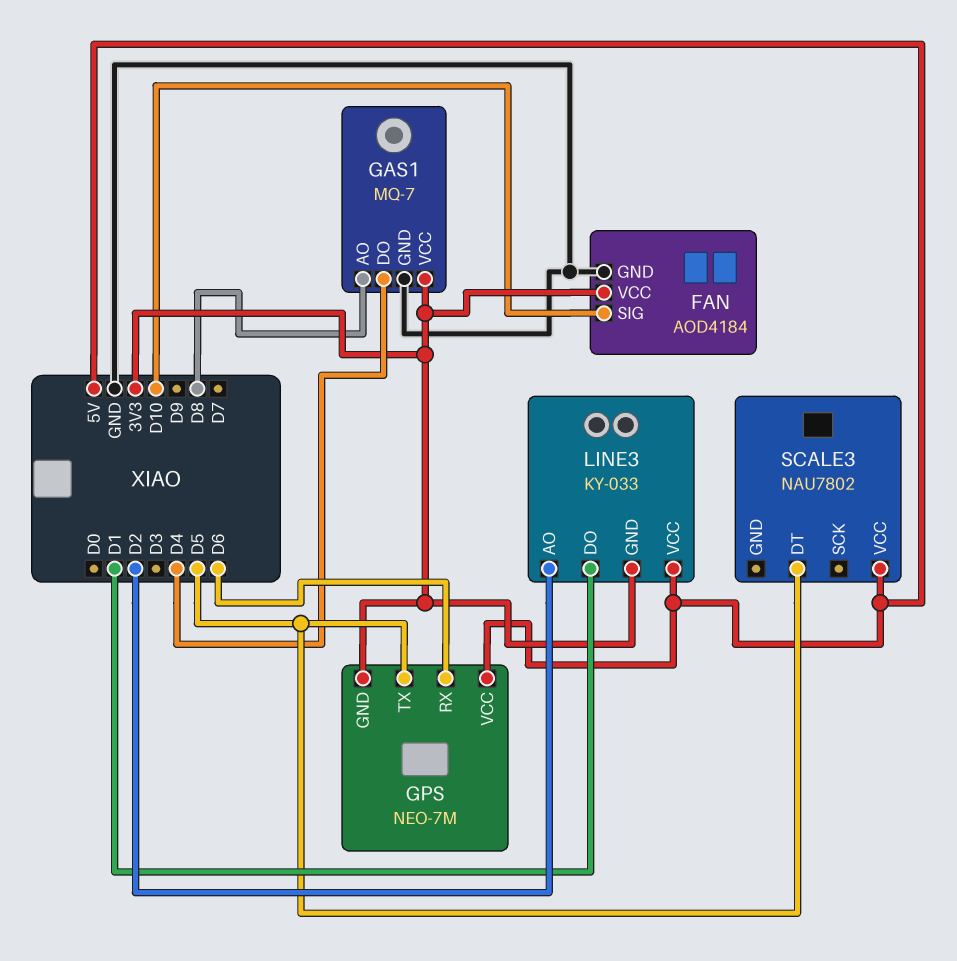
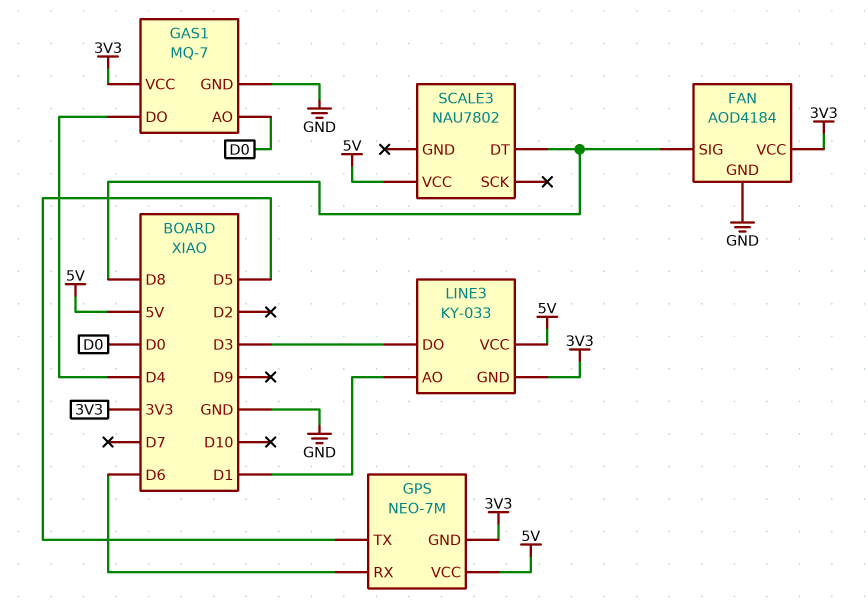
FAN pin SIG: D10 -> D8
GAS1 pin AO: D8 -> D0
LINE3 pin AO: D2 -> D1
LINE3 pin DO: D1 -> D3
SCALE3 pin DT: D5 -> D8

